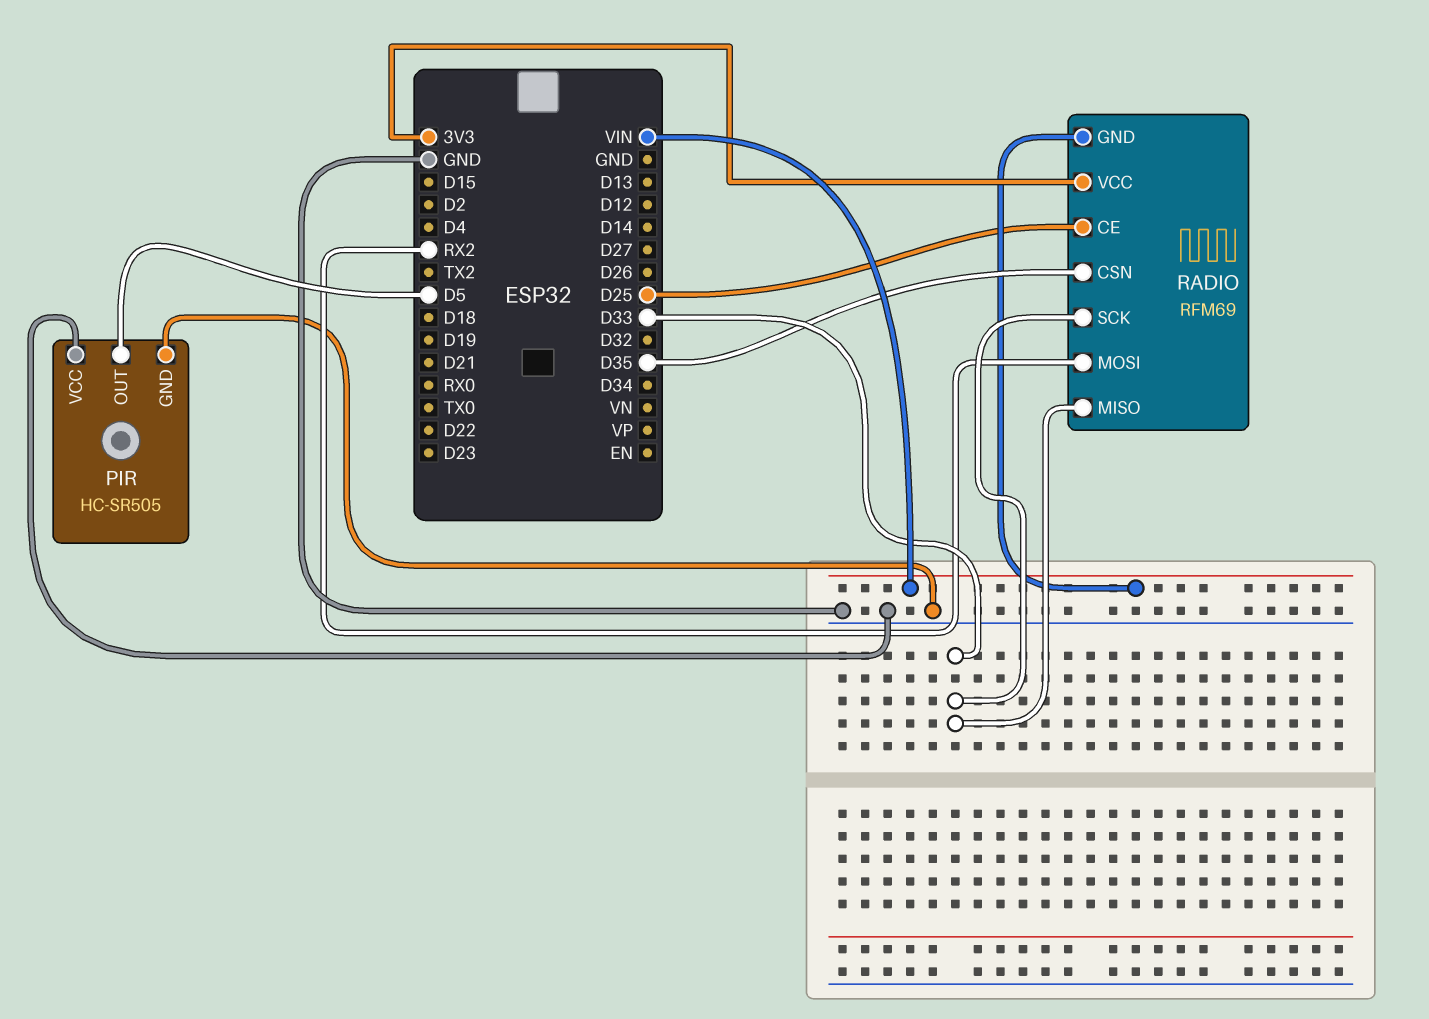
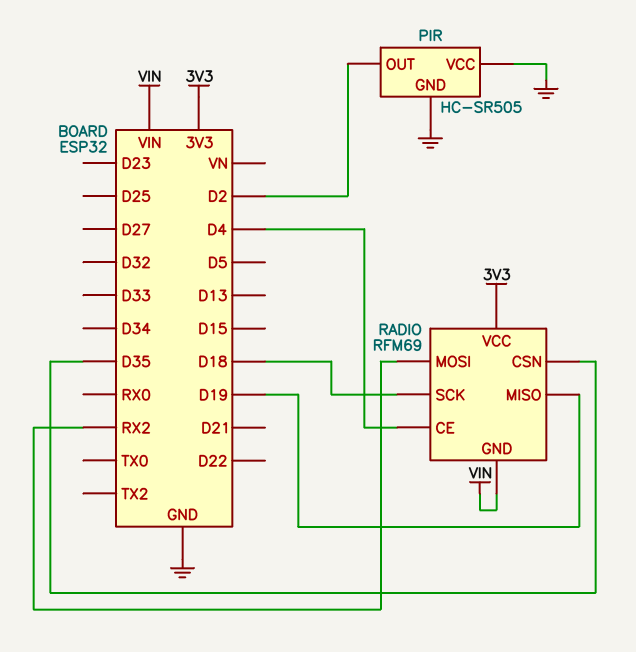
PIR pin OUT: D5 -> D2
RADIO pin CE: D25 -> D4
RADIO pin MISO: D33 -> D19
RADIO pin SCK: D33 -> D18

